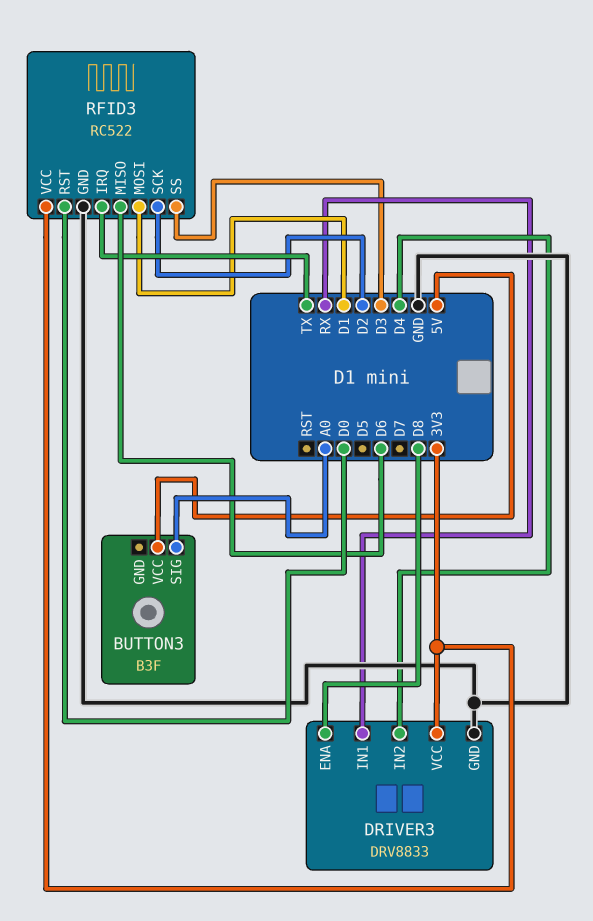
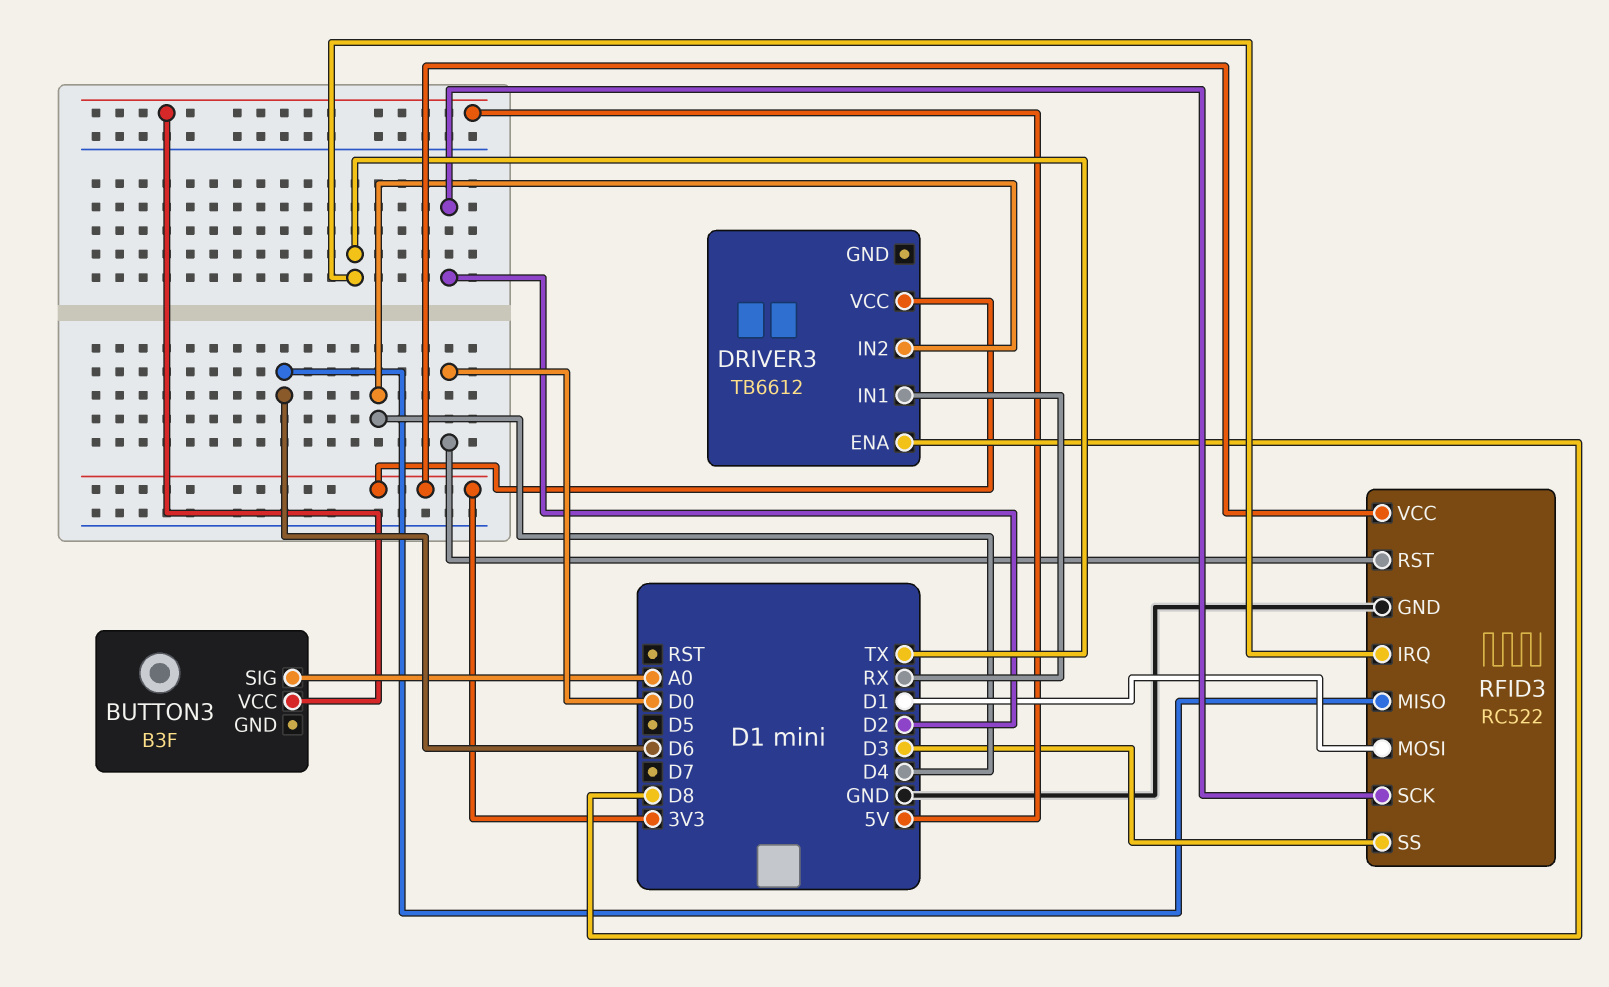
DRIVER3: DRV8833 -> TB6612
DRIVER3 pin GND: GND -> none

